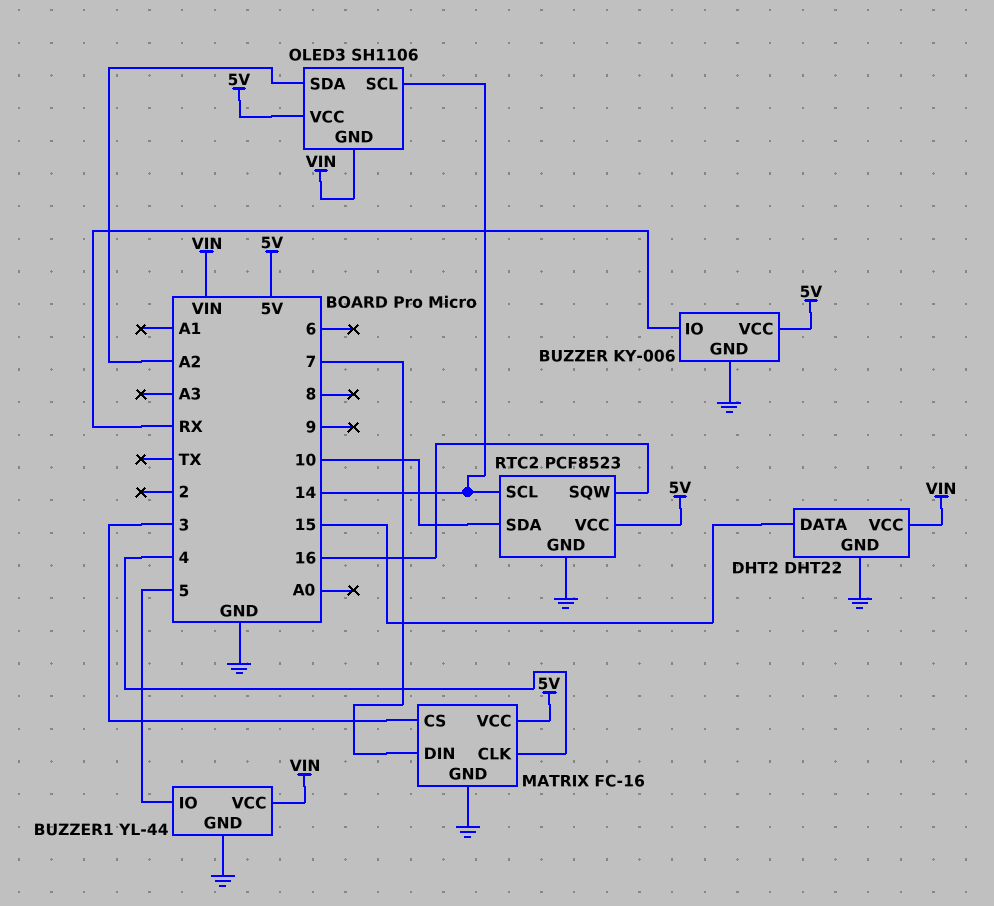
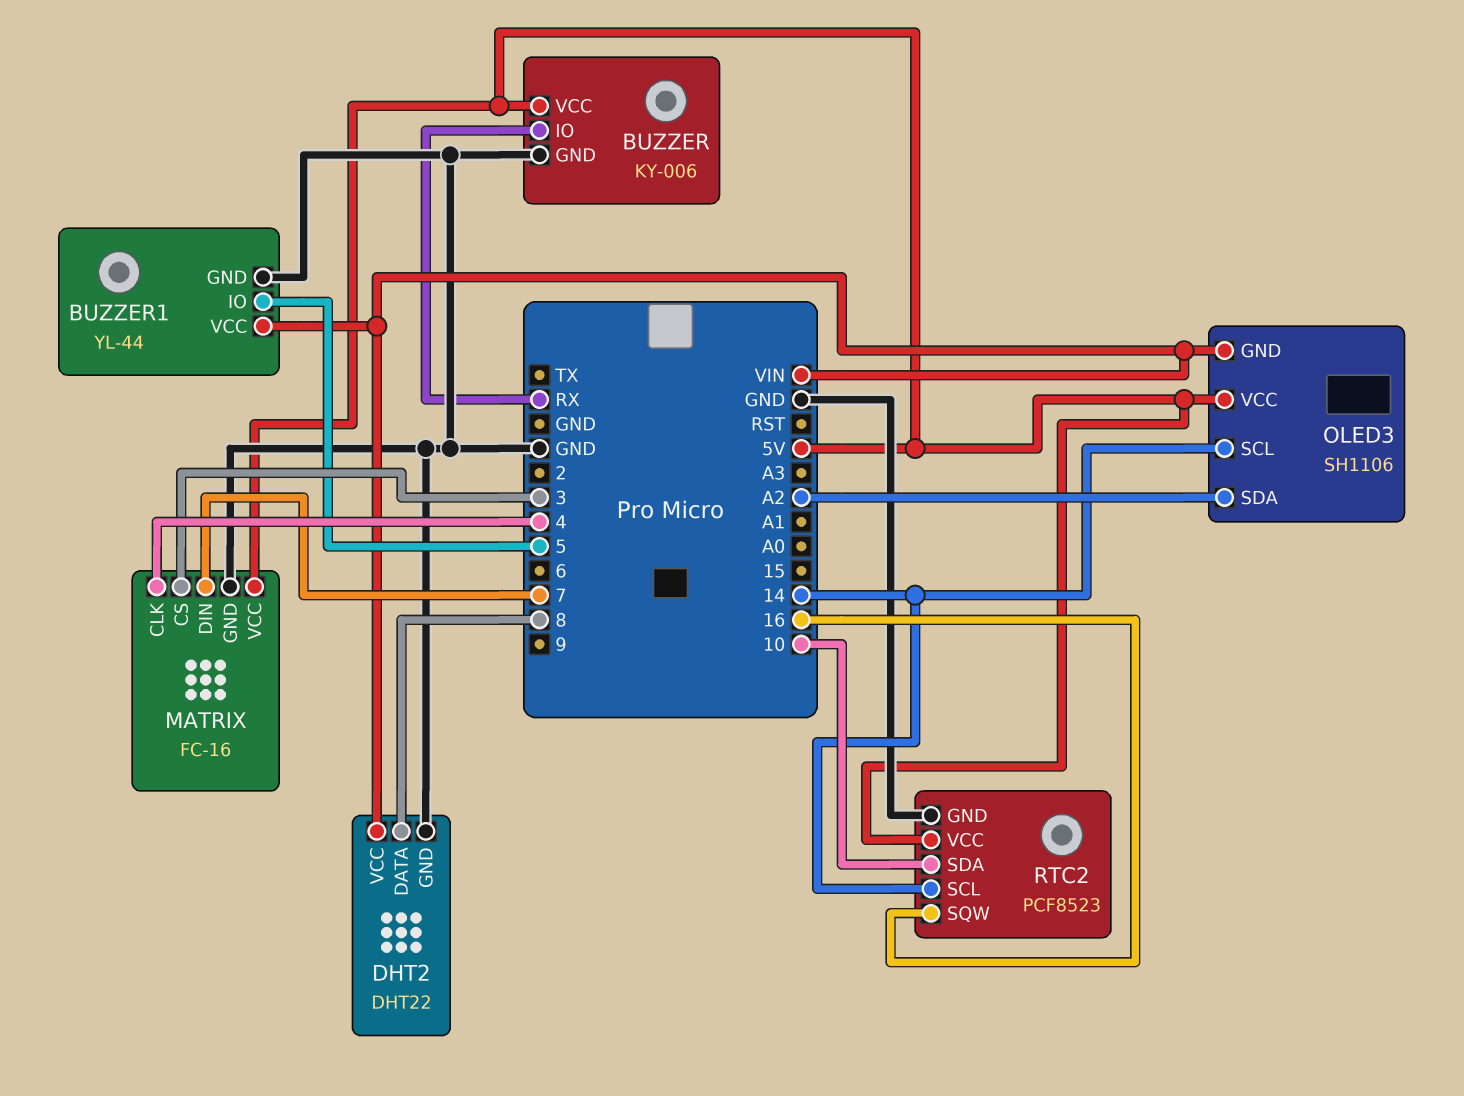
DHT2 pin DATA: 15 -> 8

